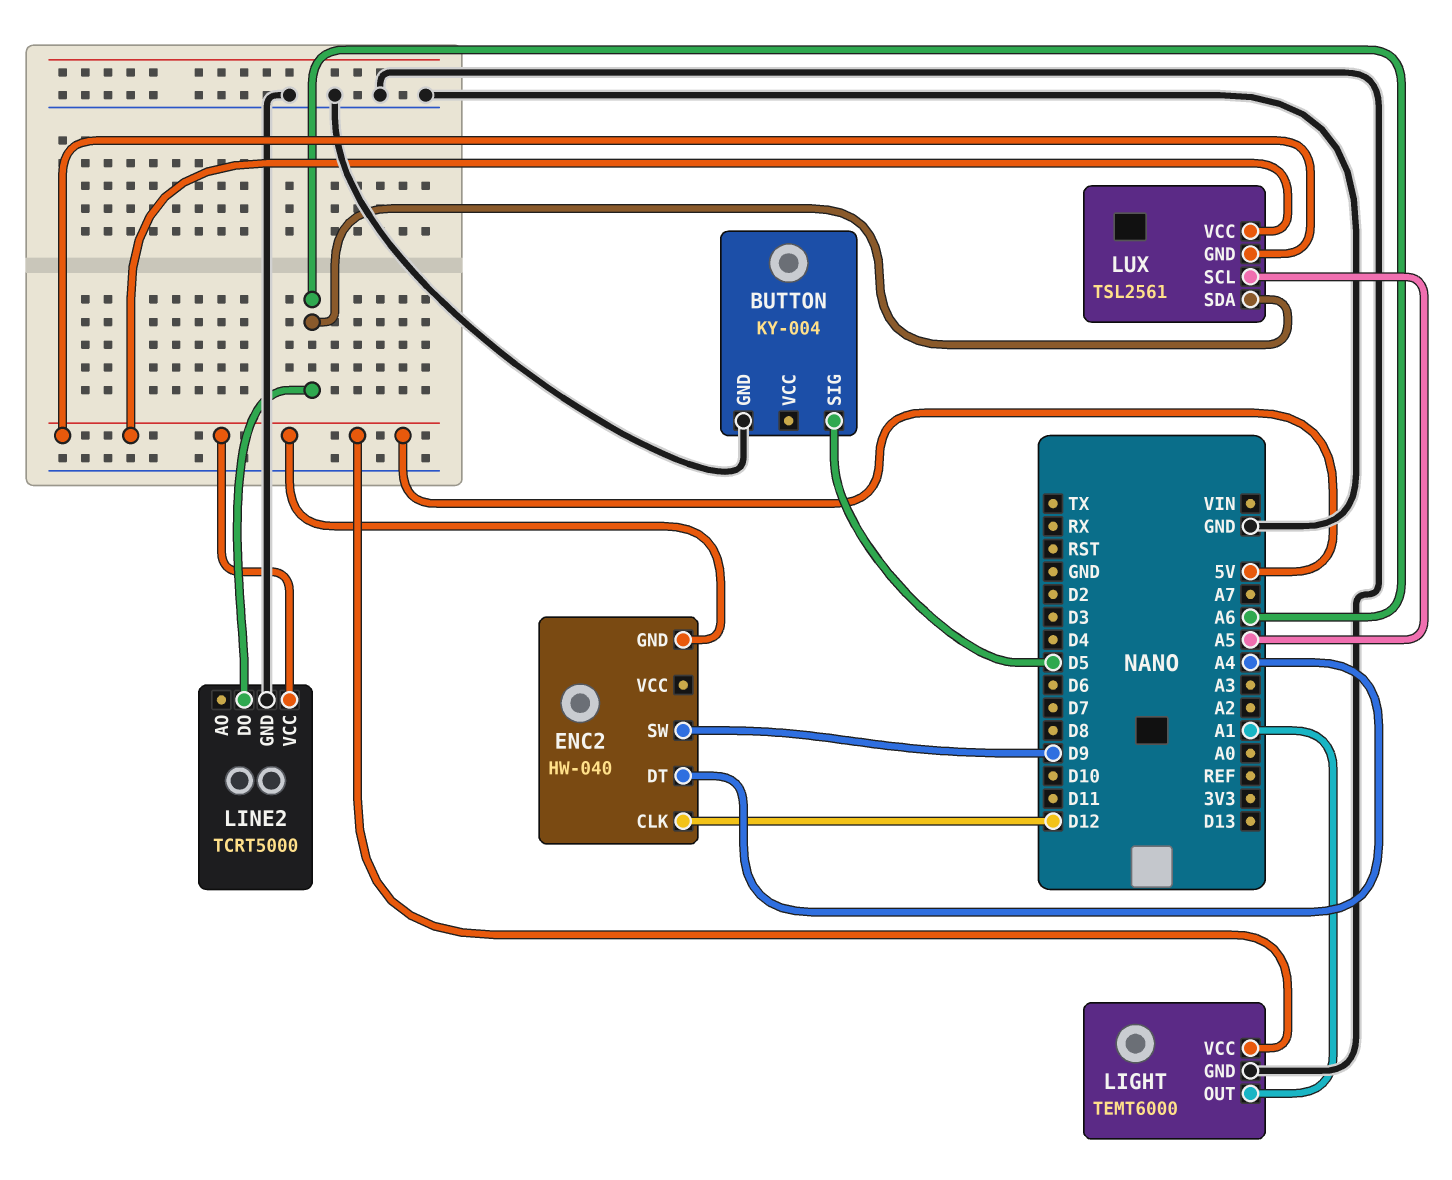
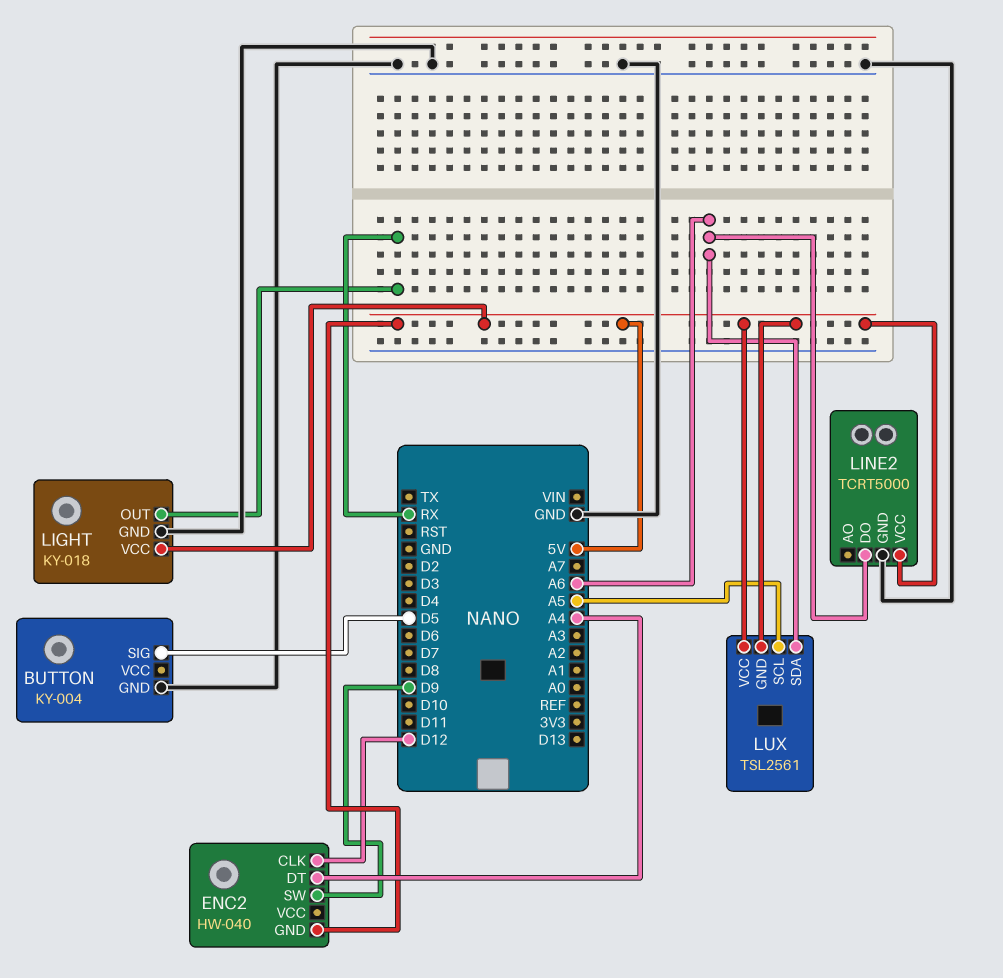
LIGHT: TEMT6000 -> KY-018
LIGHT pin OUT: A1 -> RX

